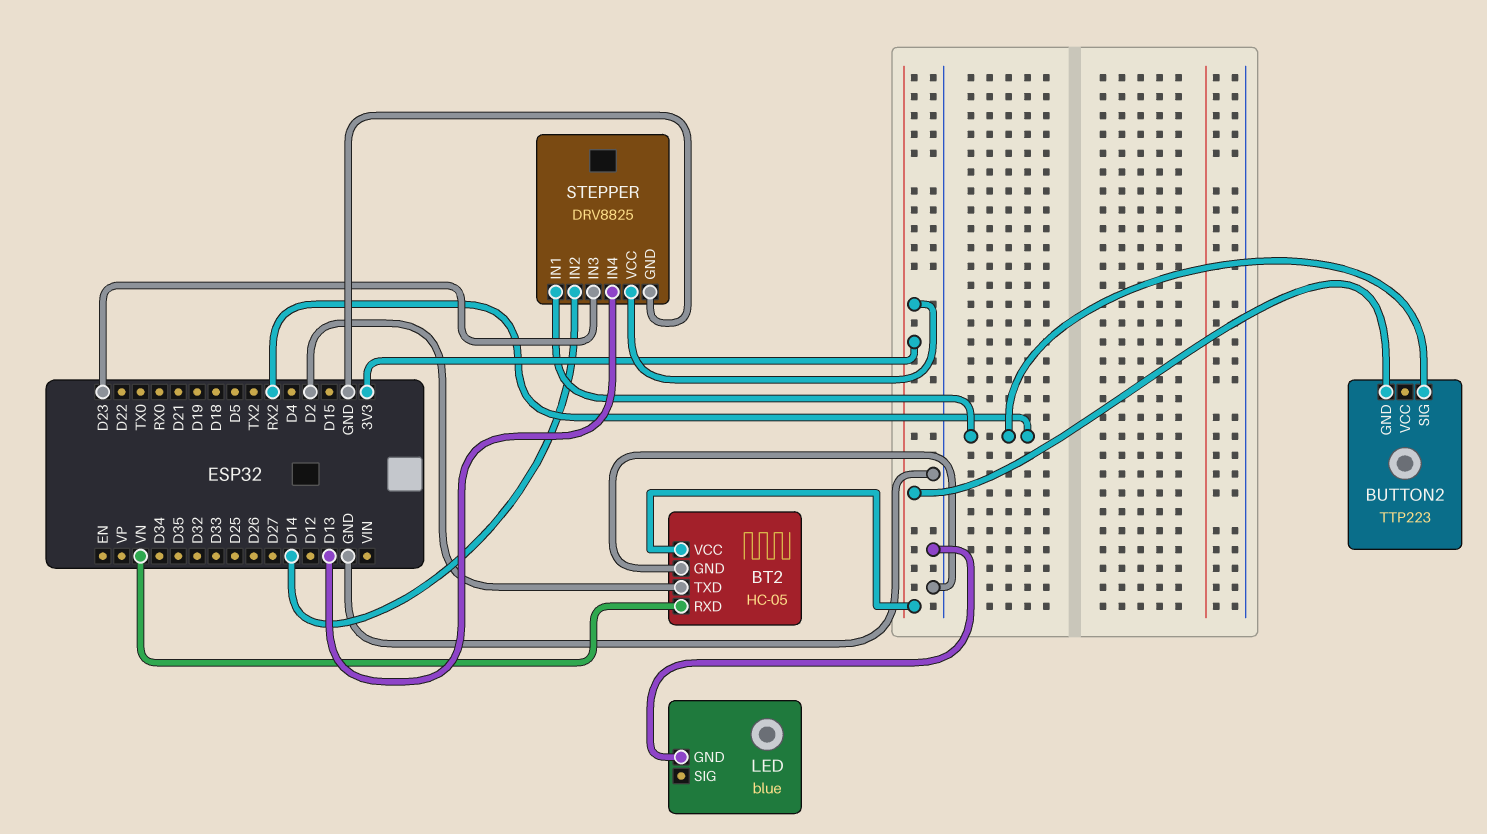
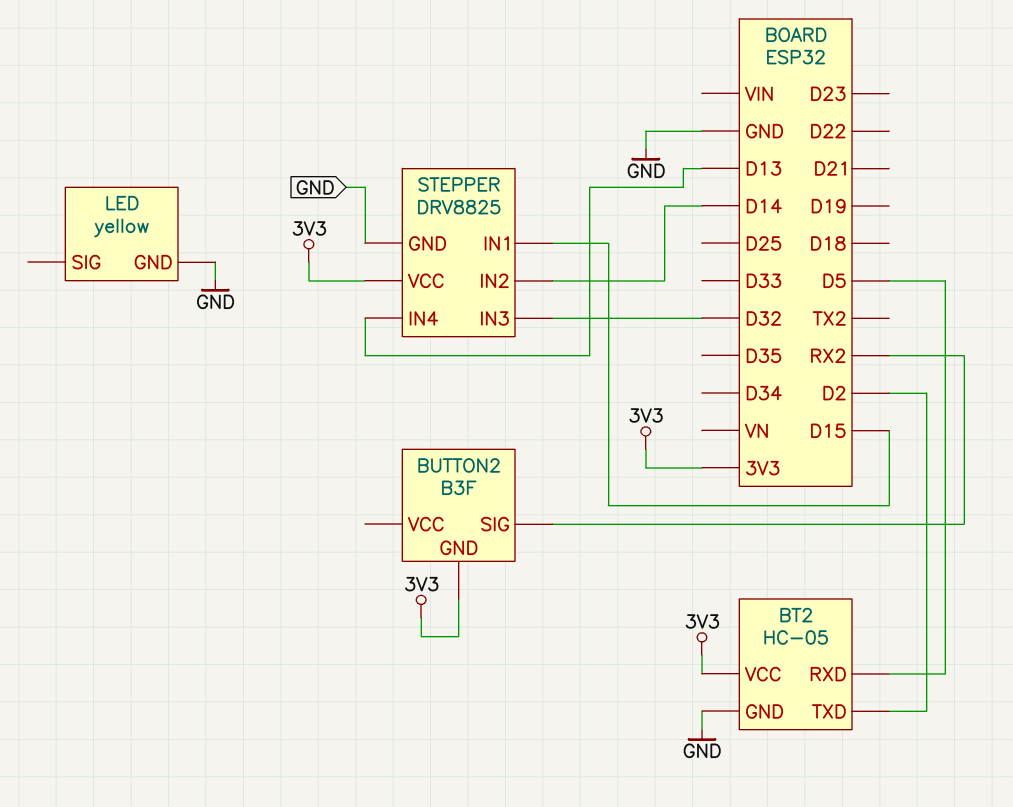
BT2 pin RXD: VN -> D5
BUTTON2: TTP223 -> B3F
LED: blue -> yellow
STEPPER pin IN1: RX2 -> D15
STEPPER pin IN3: D23 -> D32

